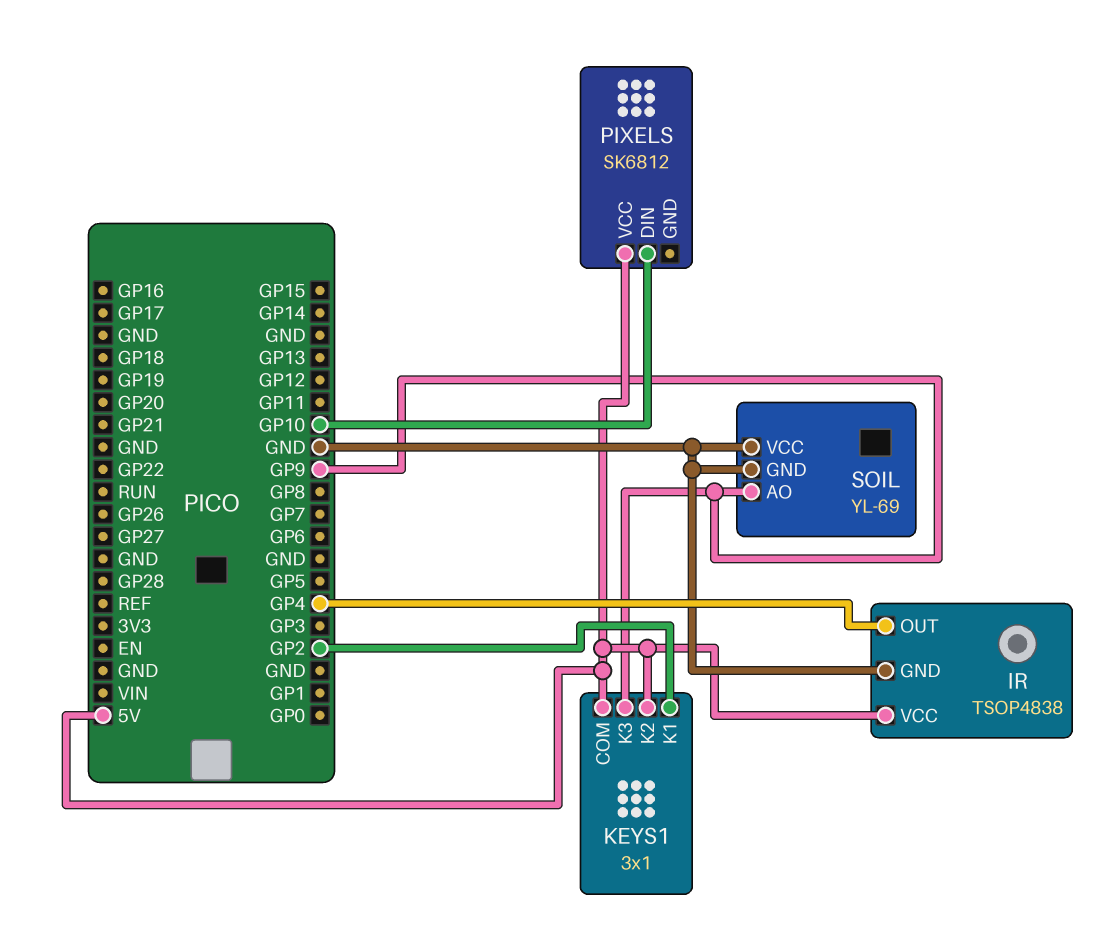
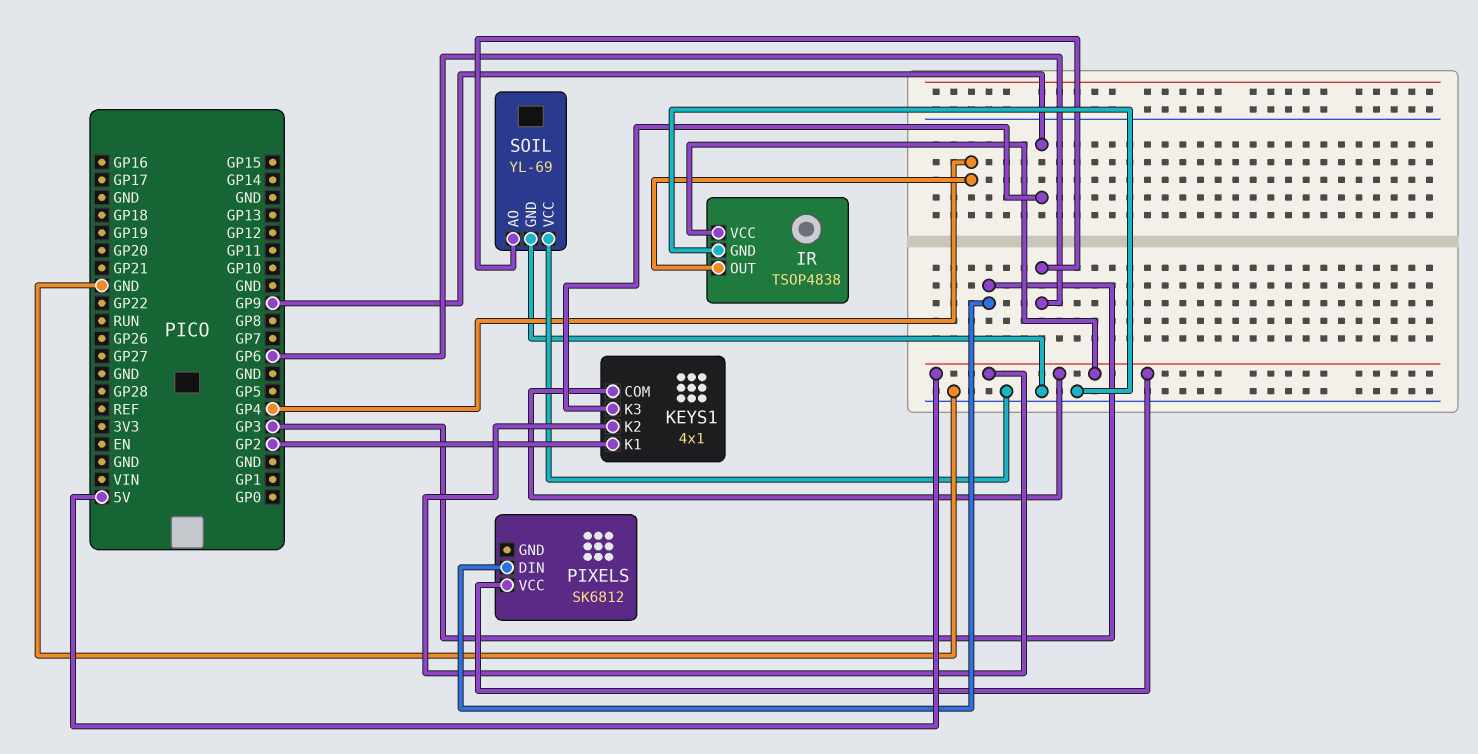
KEYS1: 3x1 -> 4x1
PIXELS pin DIN: GP10 -> GP3
SOIL pin AO: GP9 -> GP6

